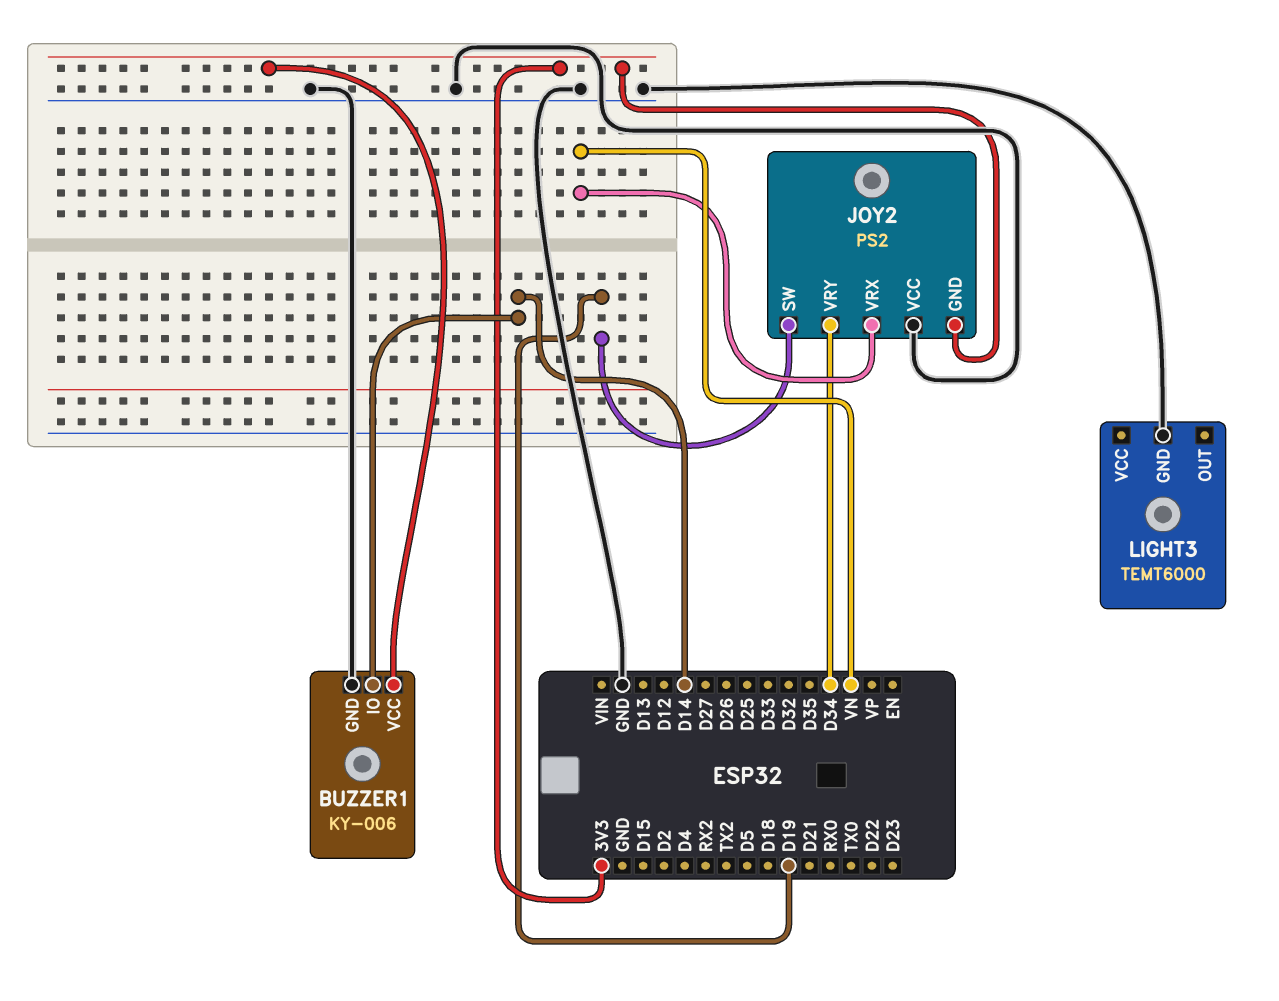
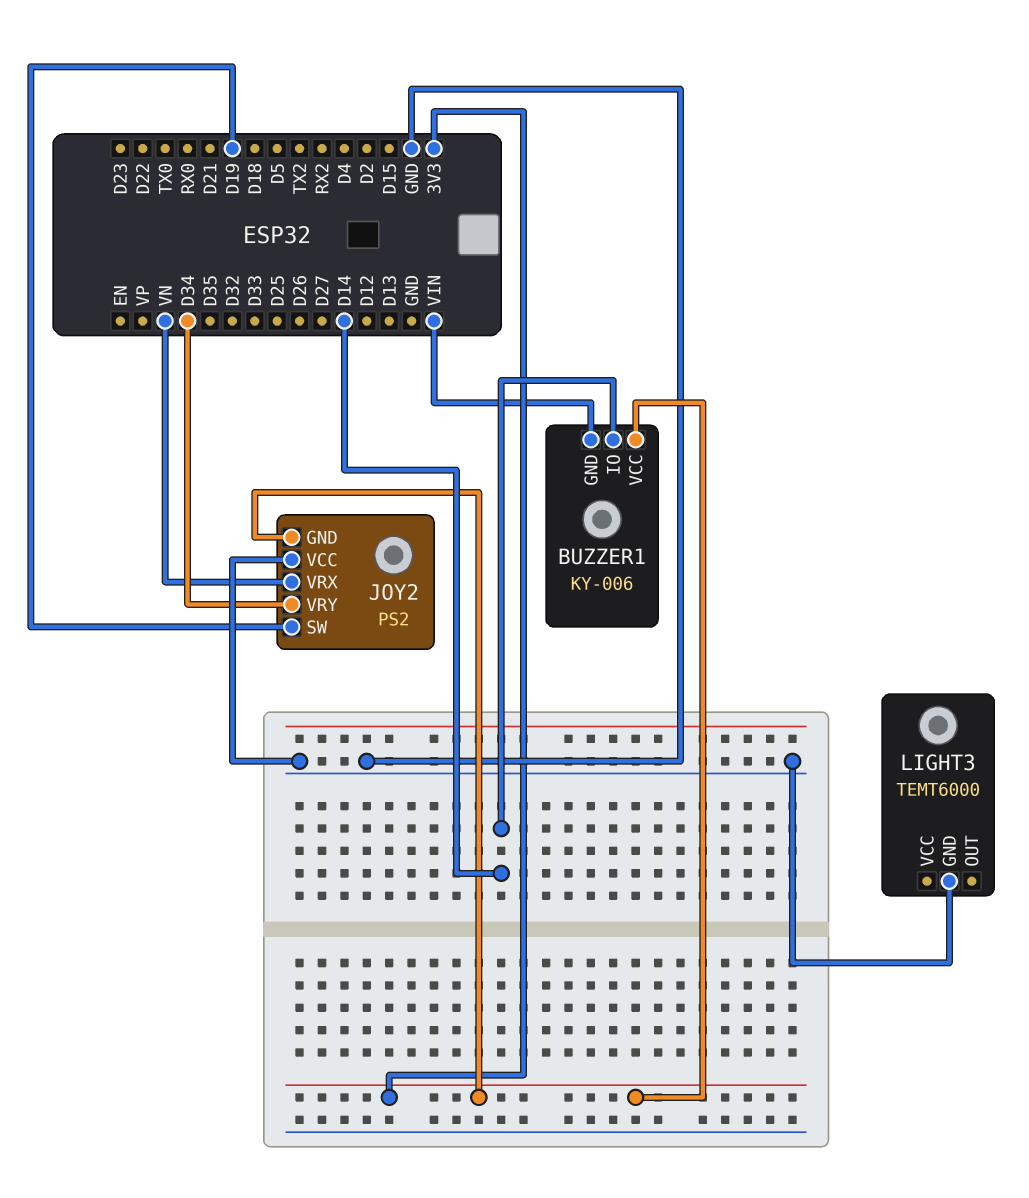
BUZZER1 pin GND: GND -> VIN

